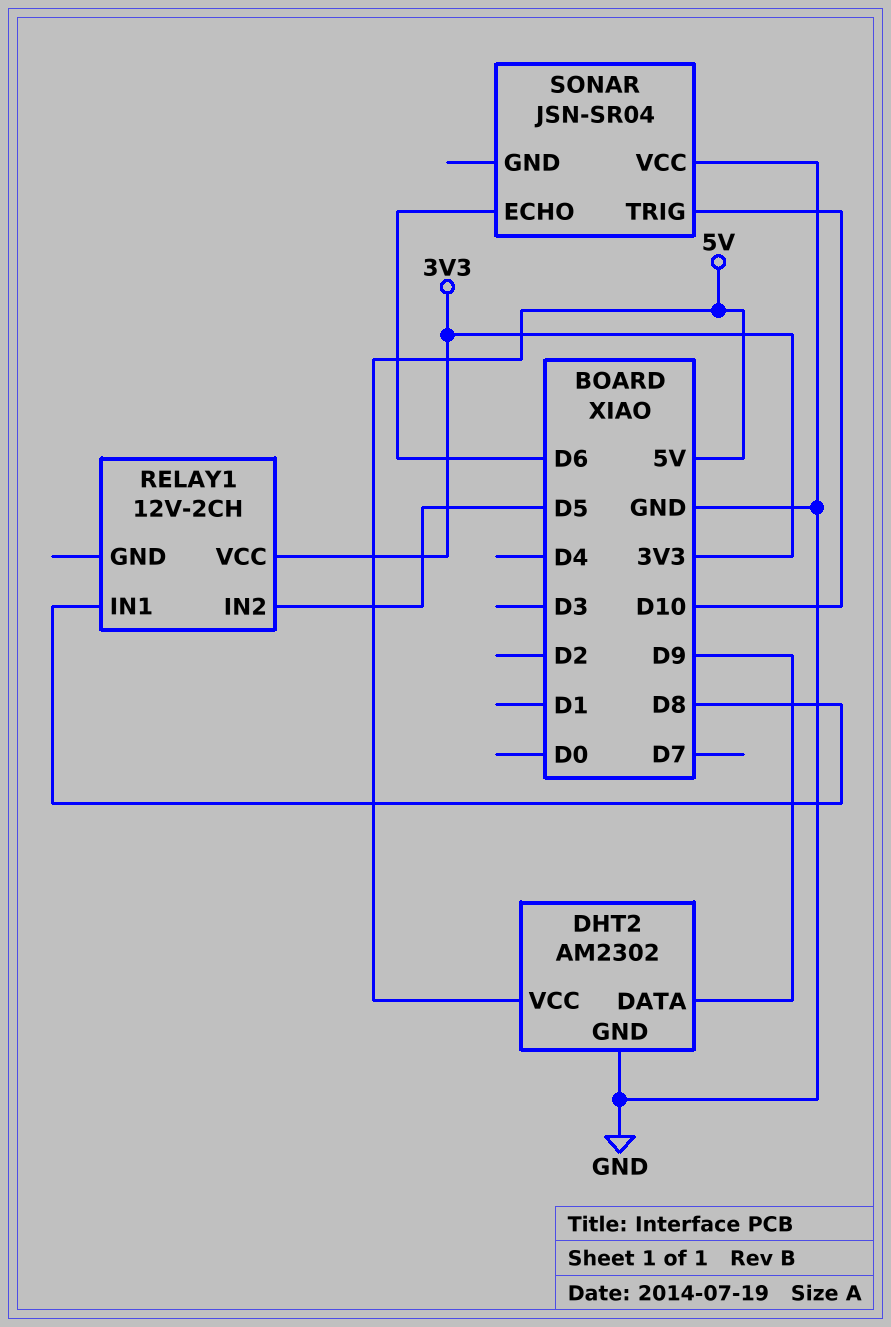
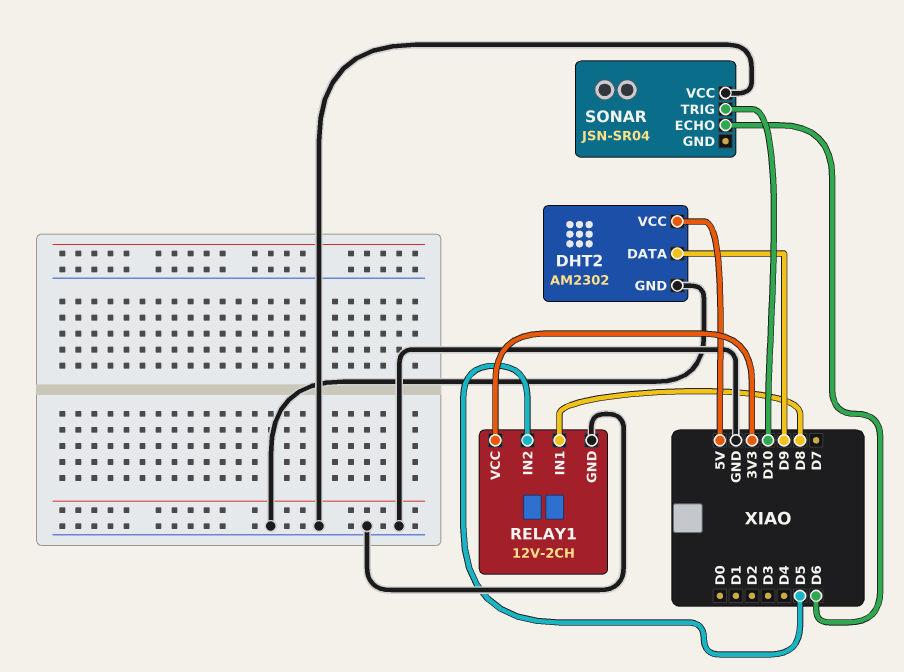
RELAY1 pin GND: none -> GND

